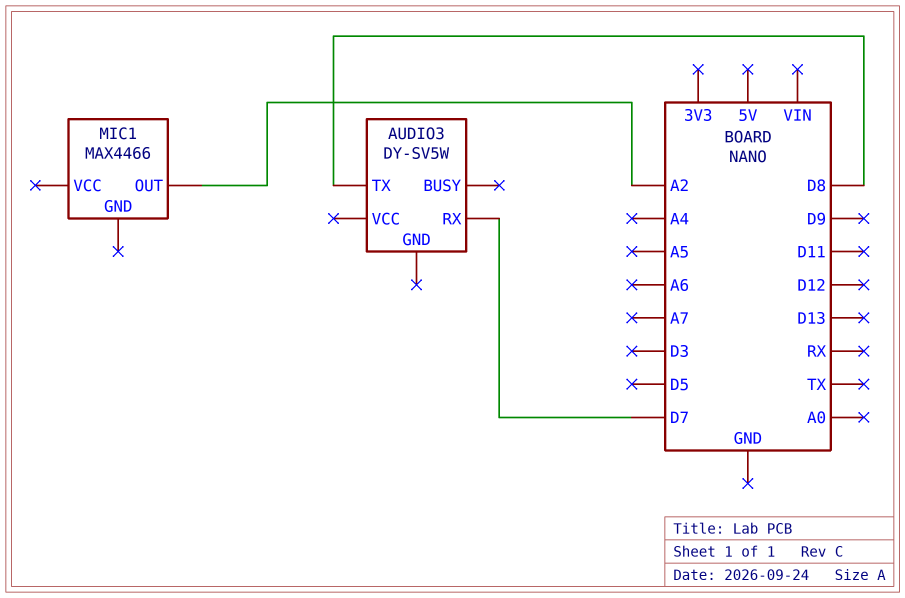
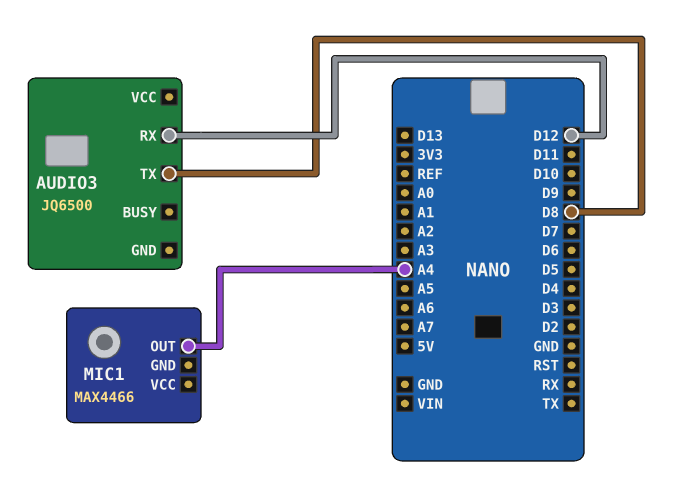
AUDIO3: DY-SV5W -> JQ6500
AUDIO3 pin RX: D7 -> D12
MIC1 pin OUT: A2 -> A4

